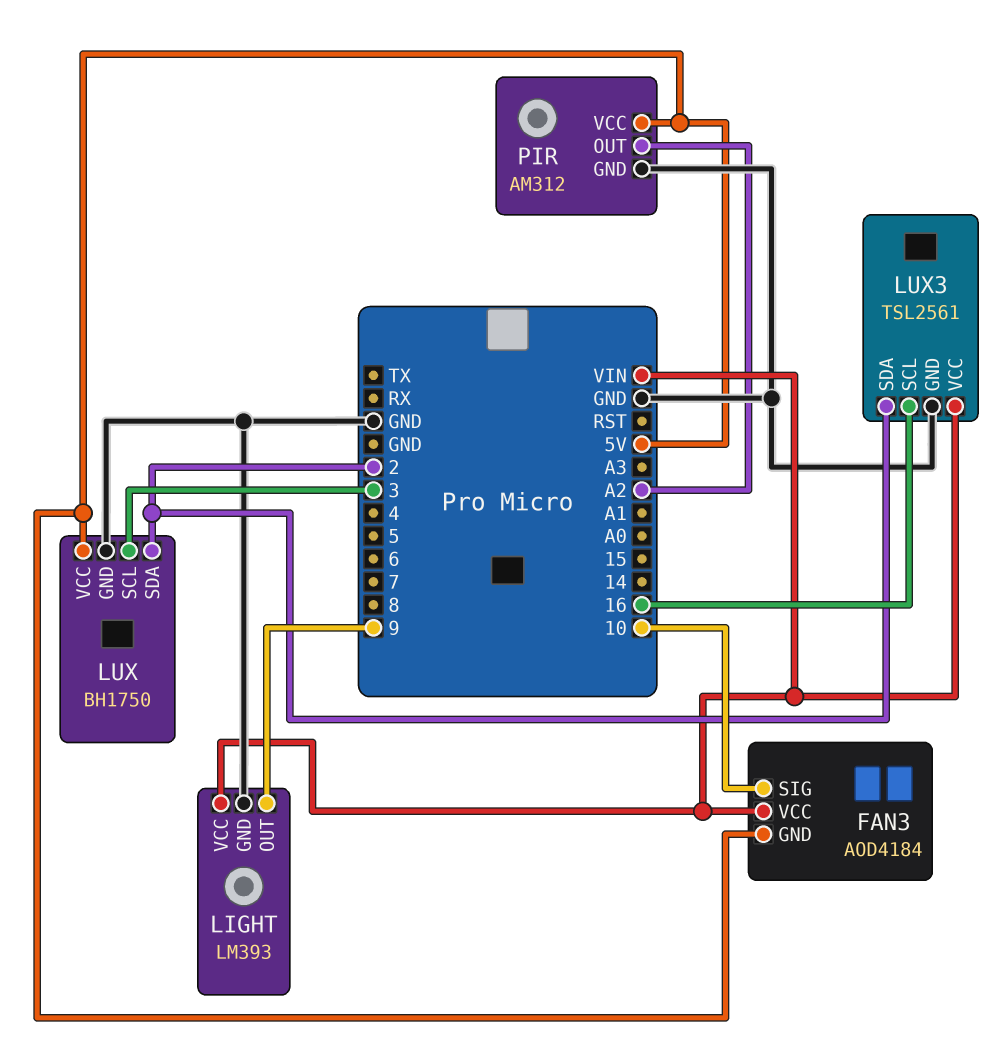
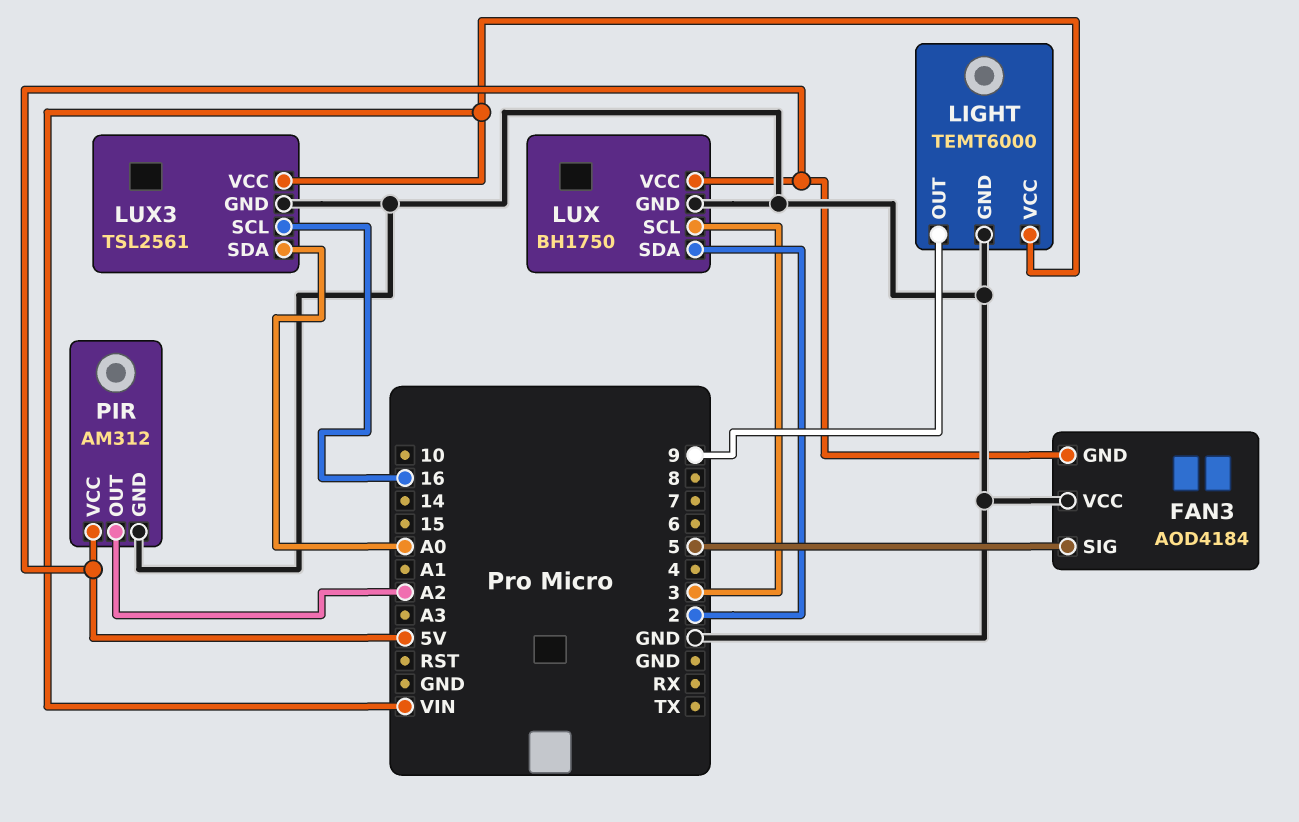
FAN3 pin SIG: 10 -> 5
FAN3 pin VCC: VIN -> GND
LIGHT: LM393 -> TEMT6000
LUX3 pin SDA: 2 -> A0

